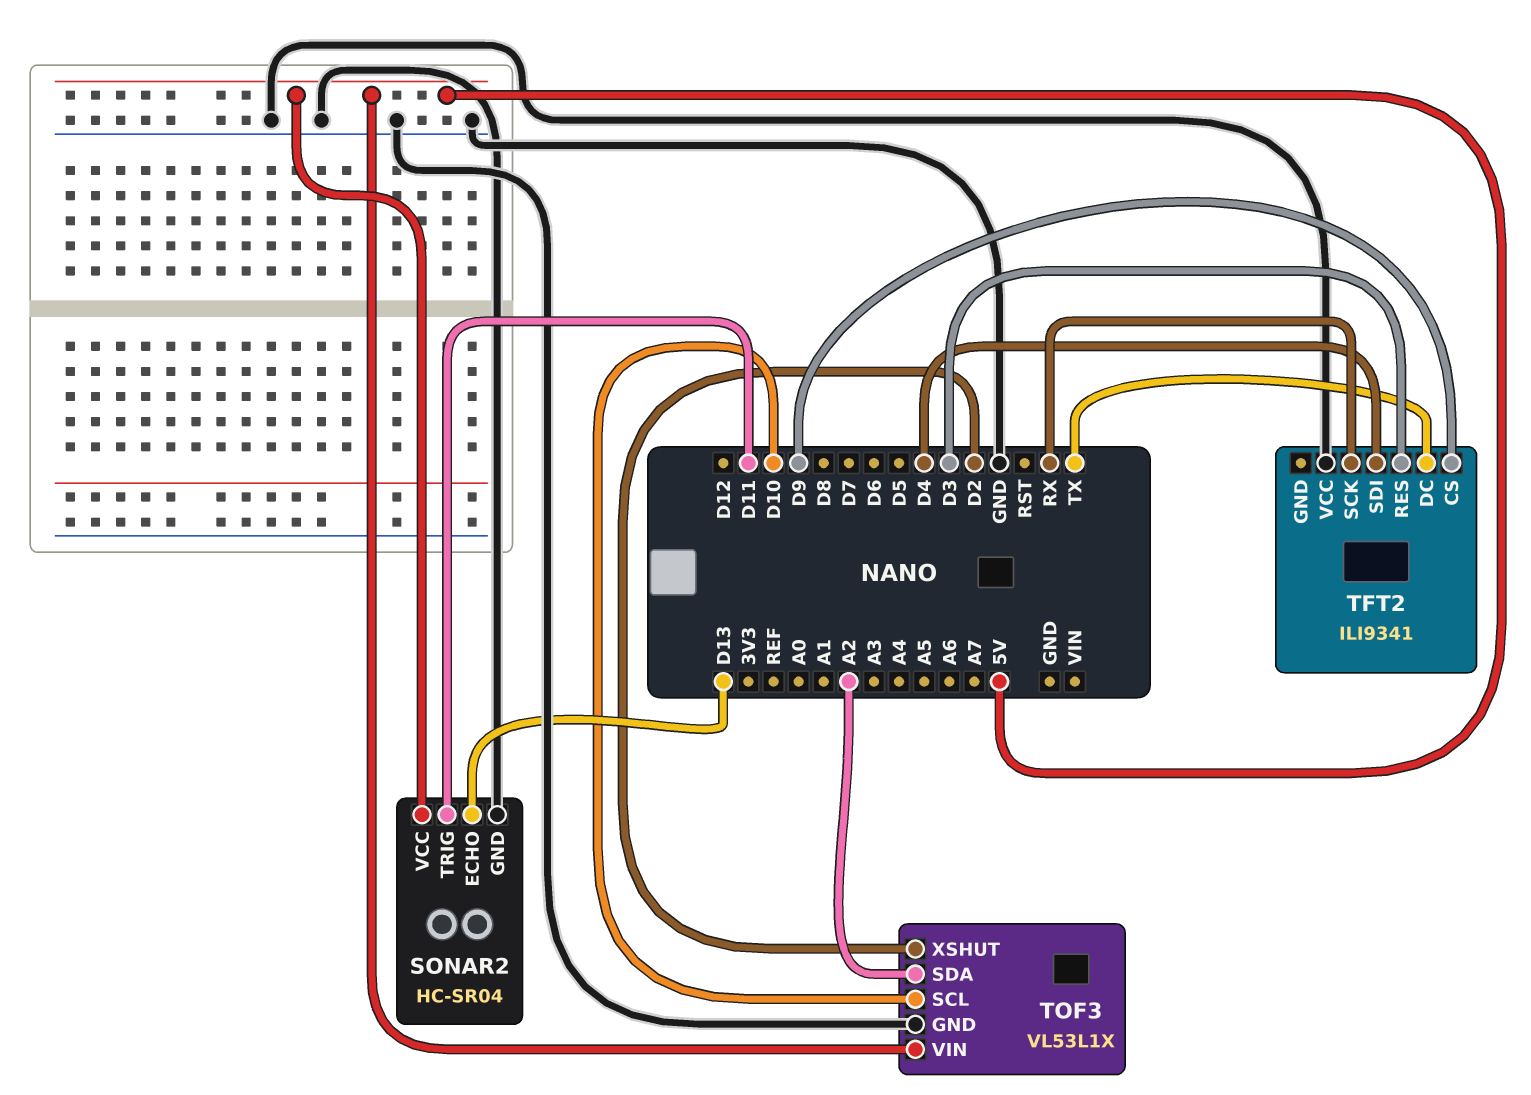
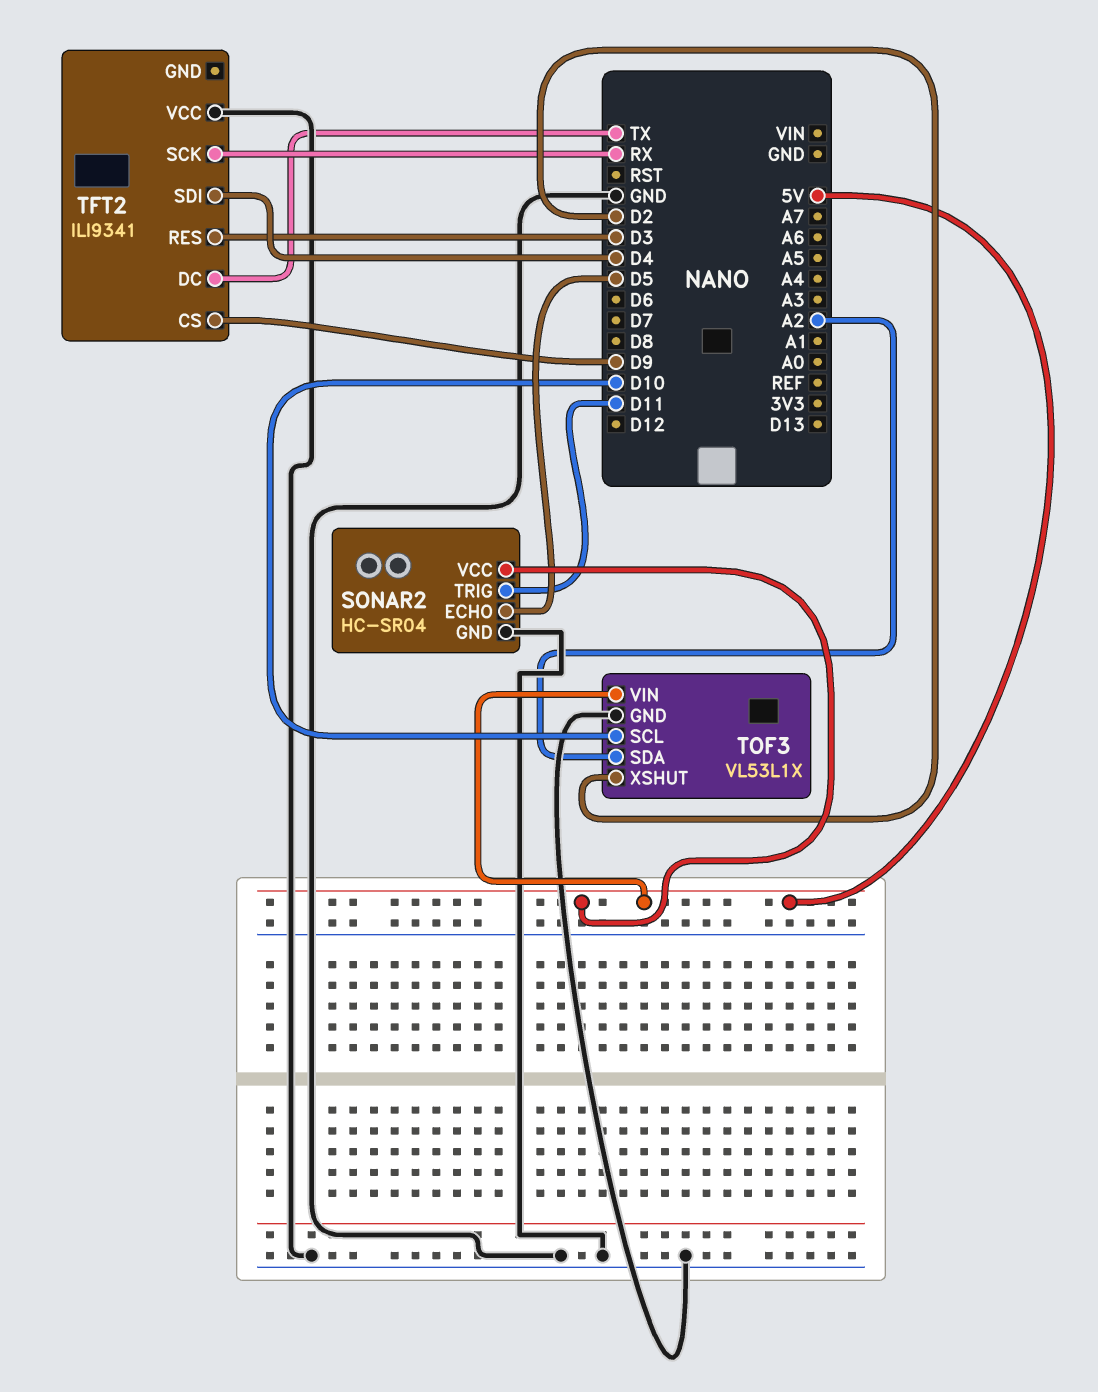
SONAR2 pin ECHO: D13 -> D5

